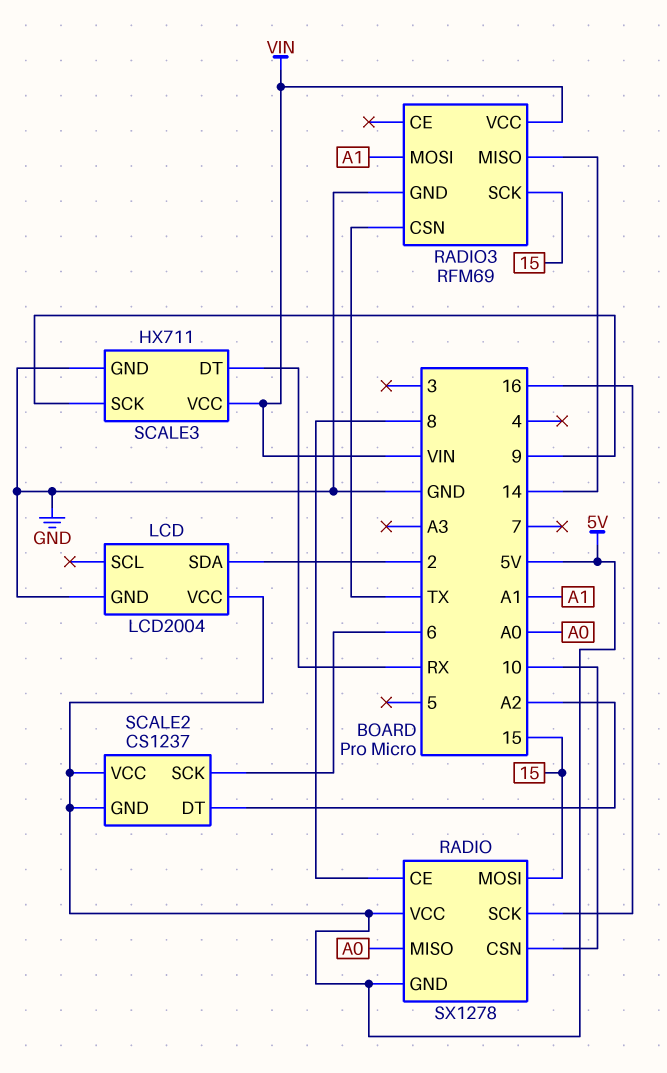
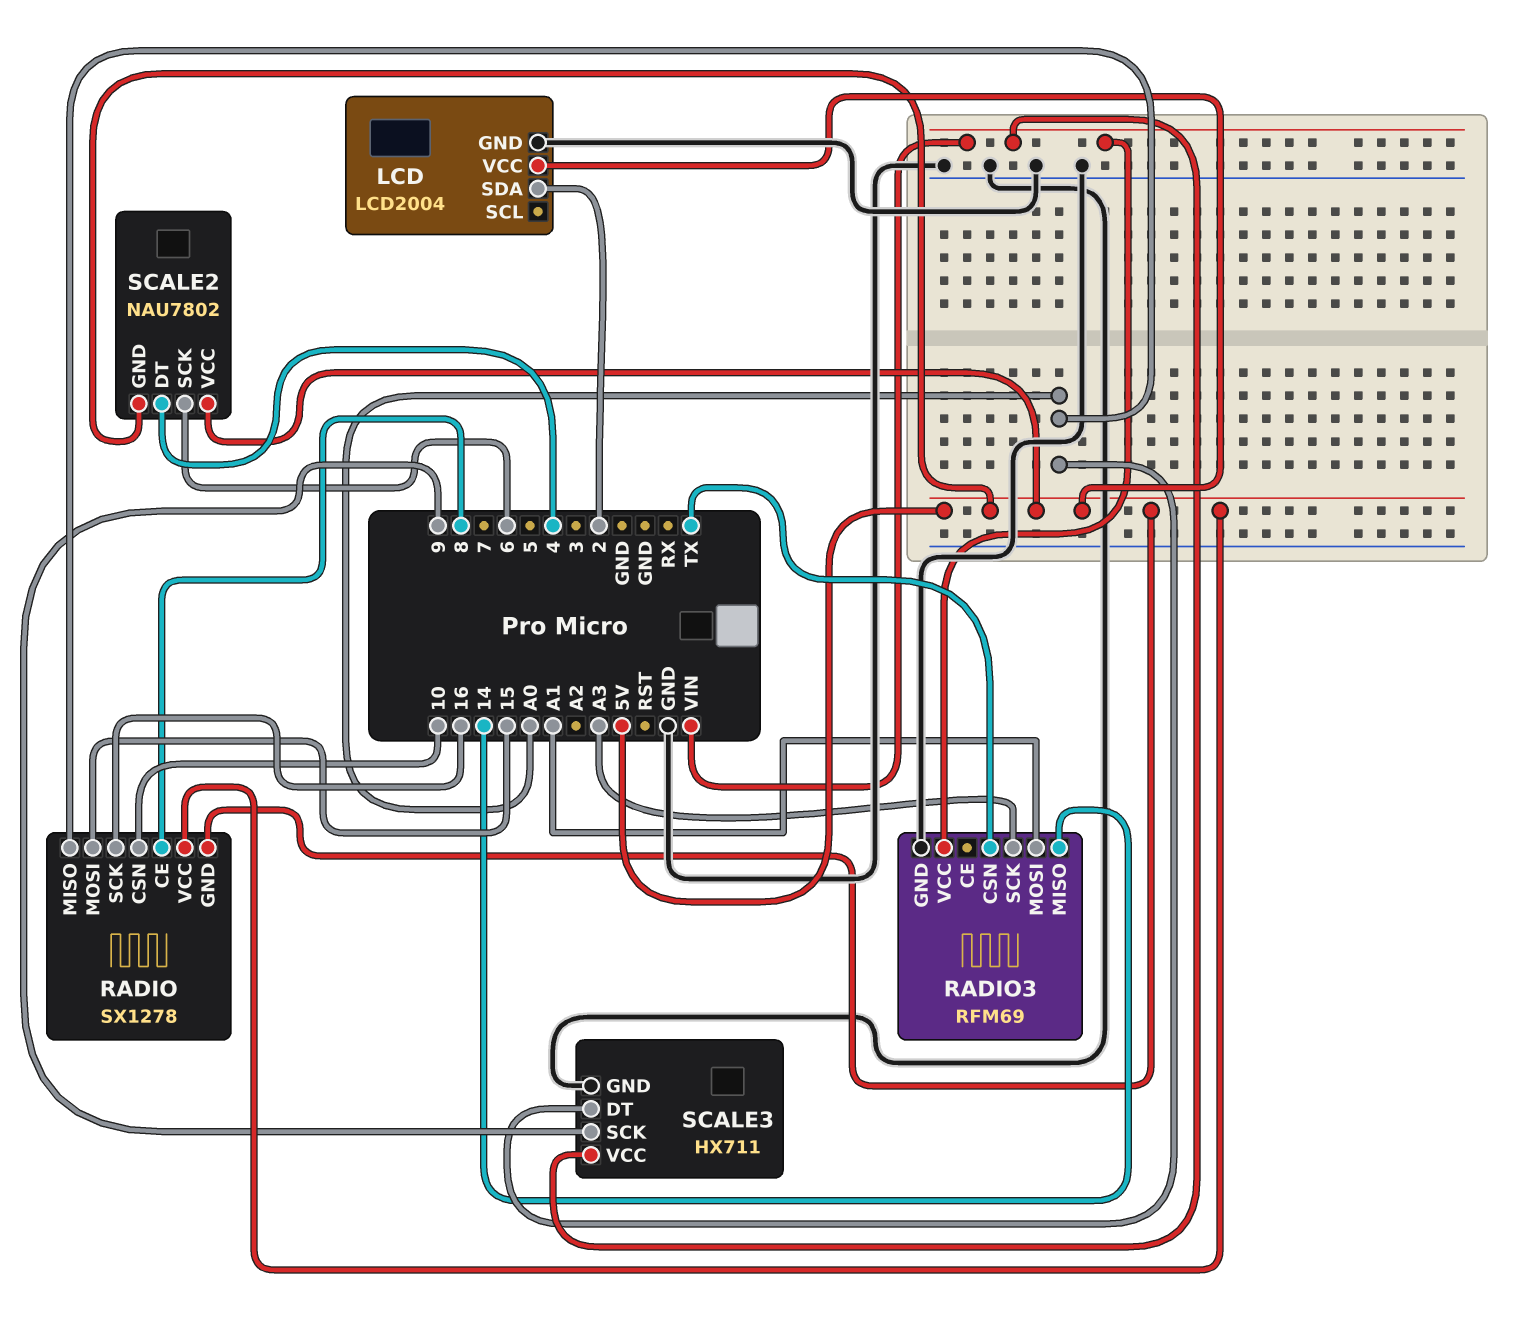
RADIO3 pin SCK: 15 -> A3
SCALE2: CS1237 -> NAU7802
SCALE2 pin DT: A2 -> 4
SCALE3 pin DT: RX -> A0

